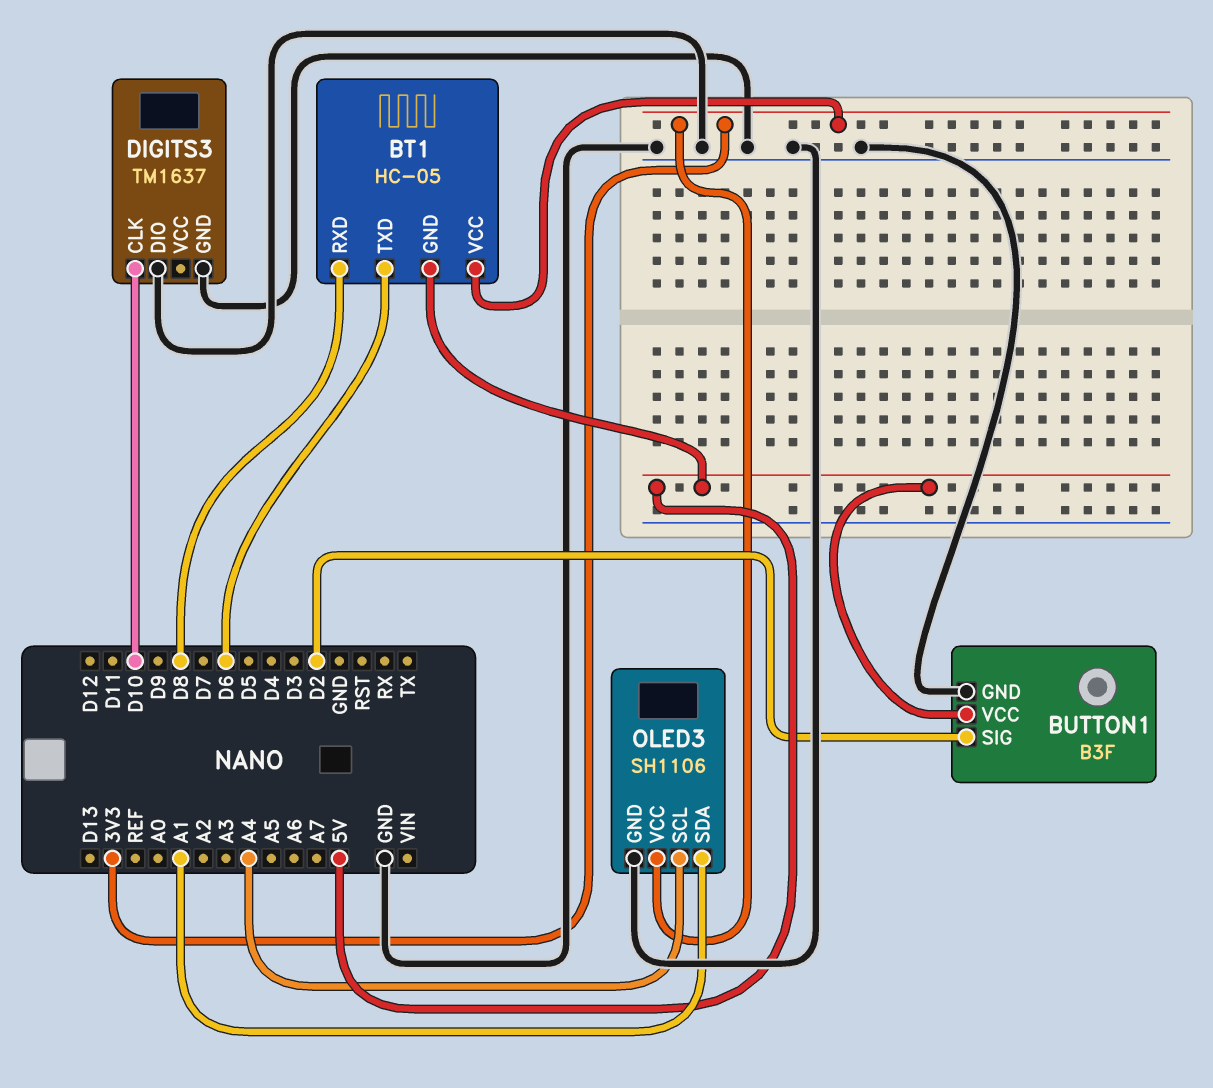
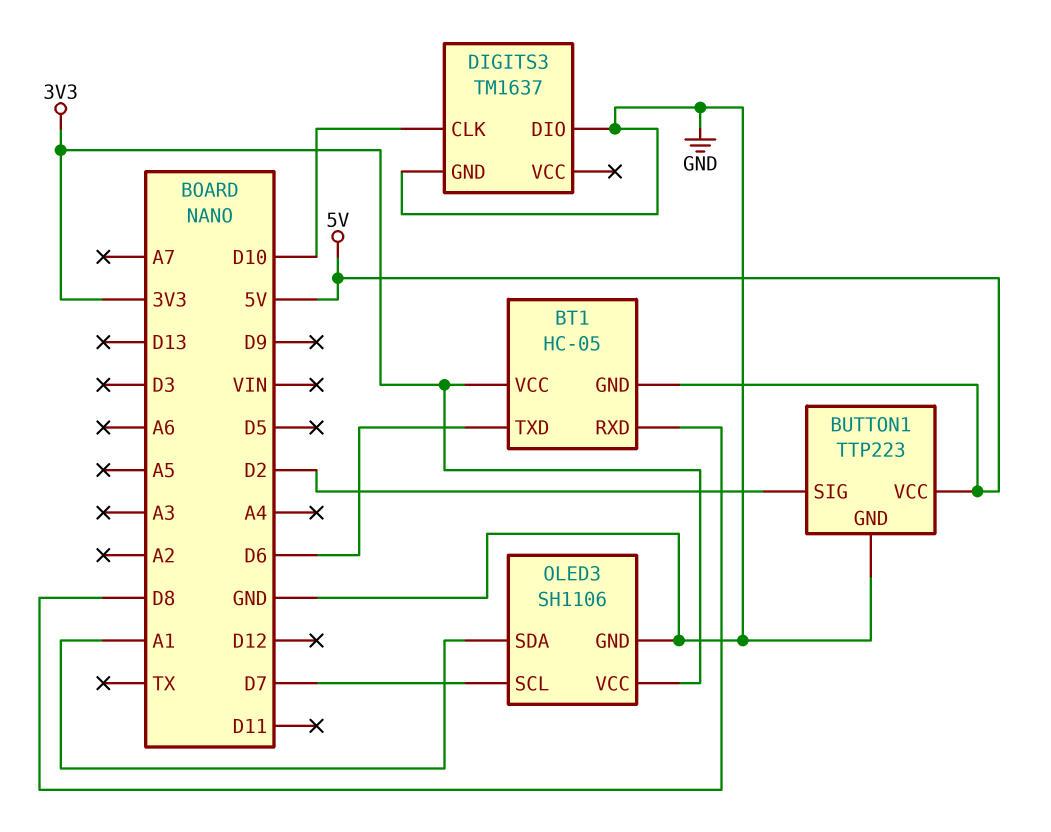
BUTTON1: B3F -> TTP223
OLED3 pin SCL: A4 -> D7

